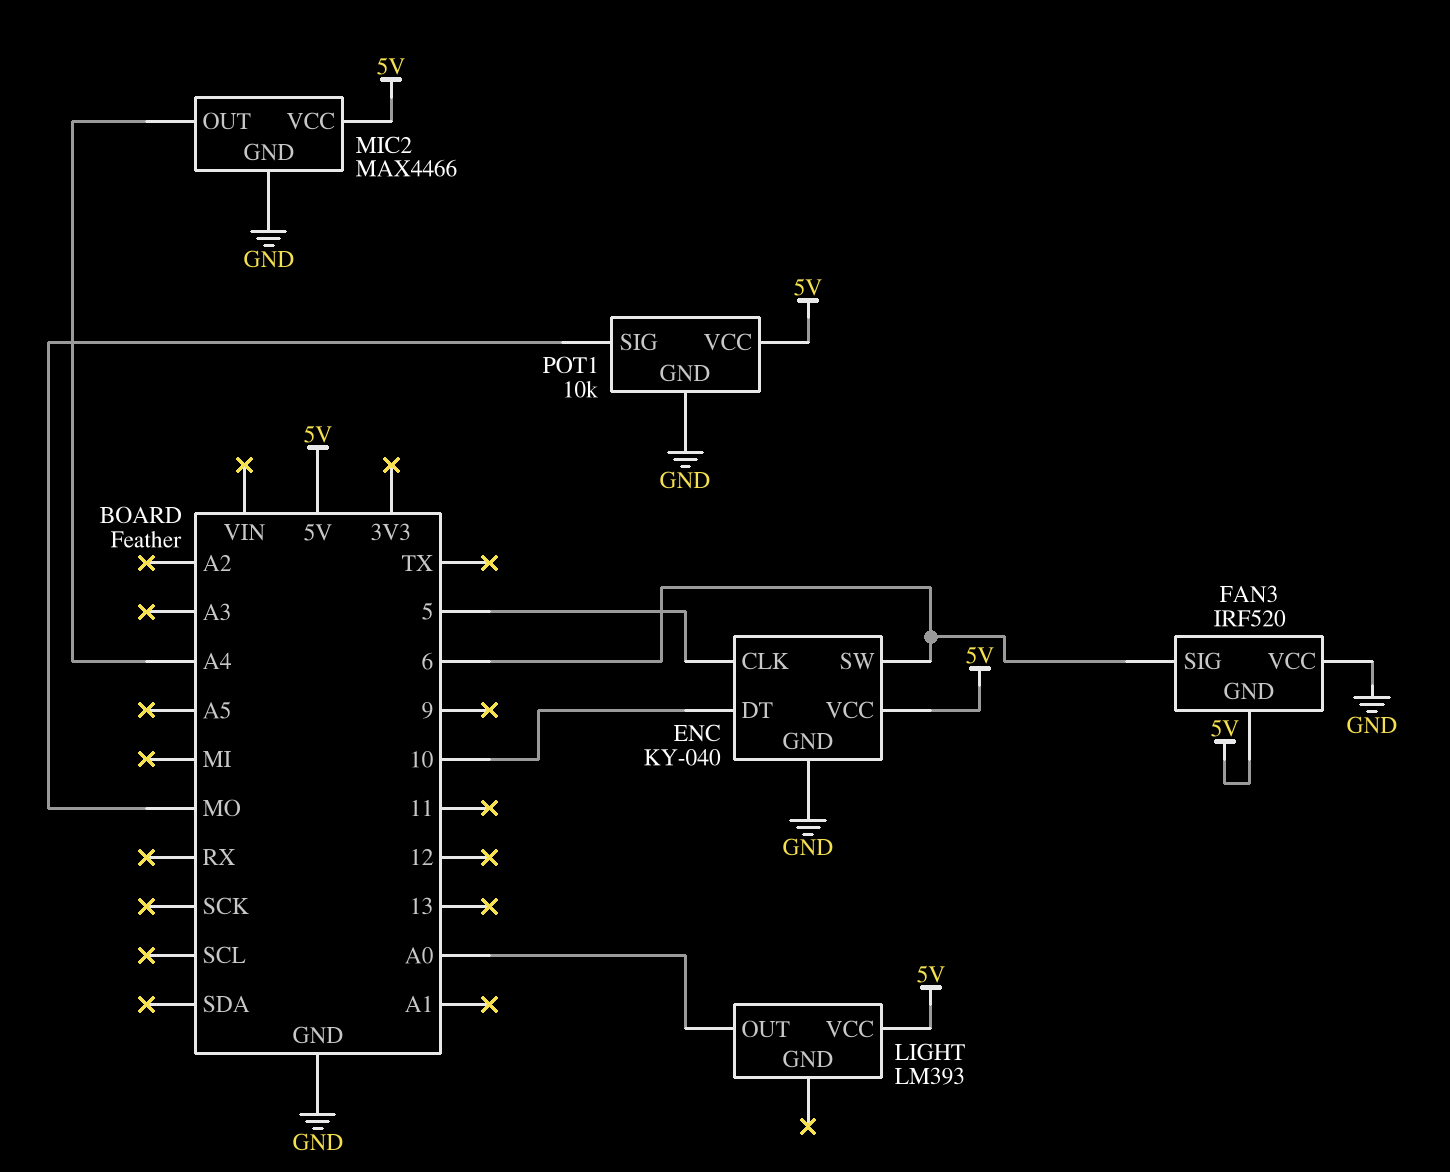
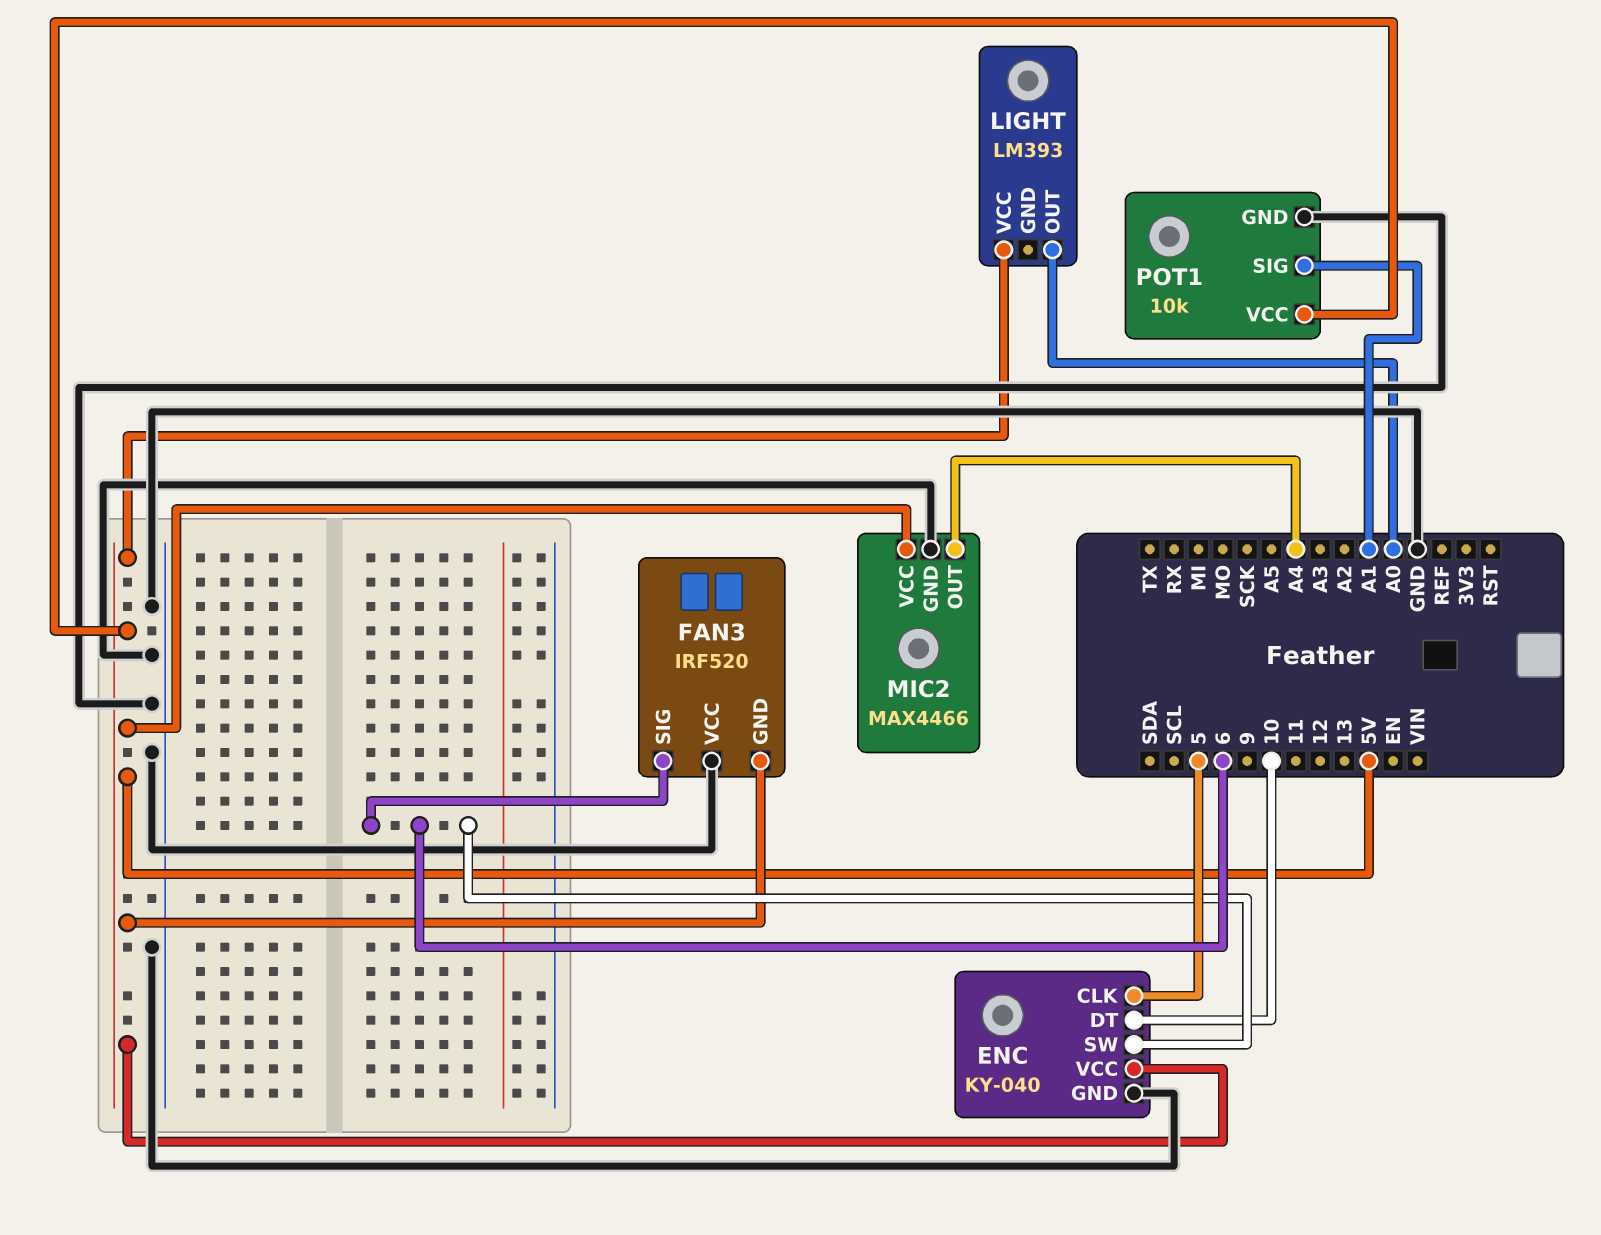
POT1 pin SIG: MO -> A1

